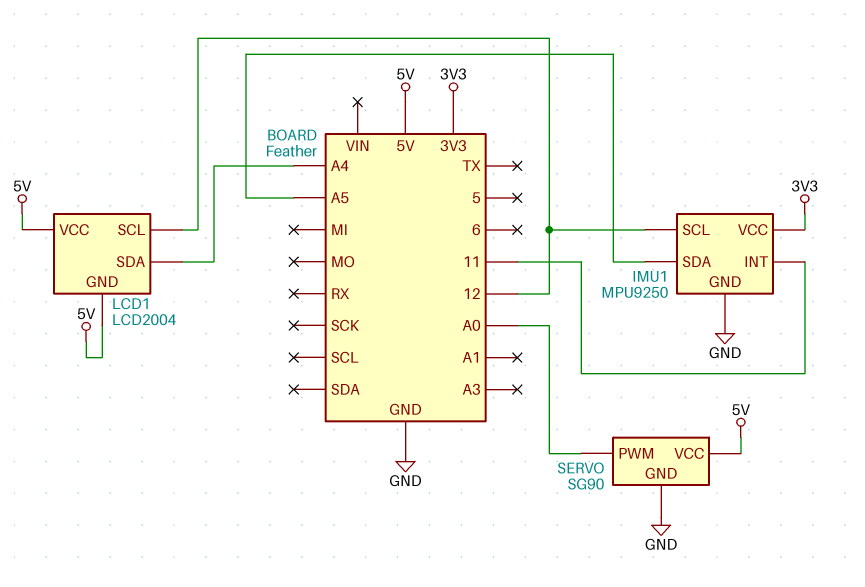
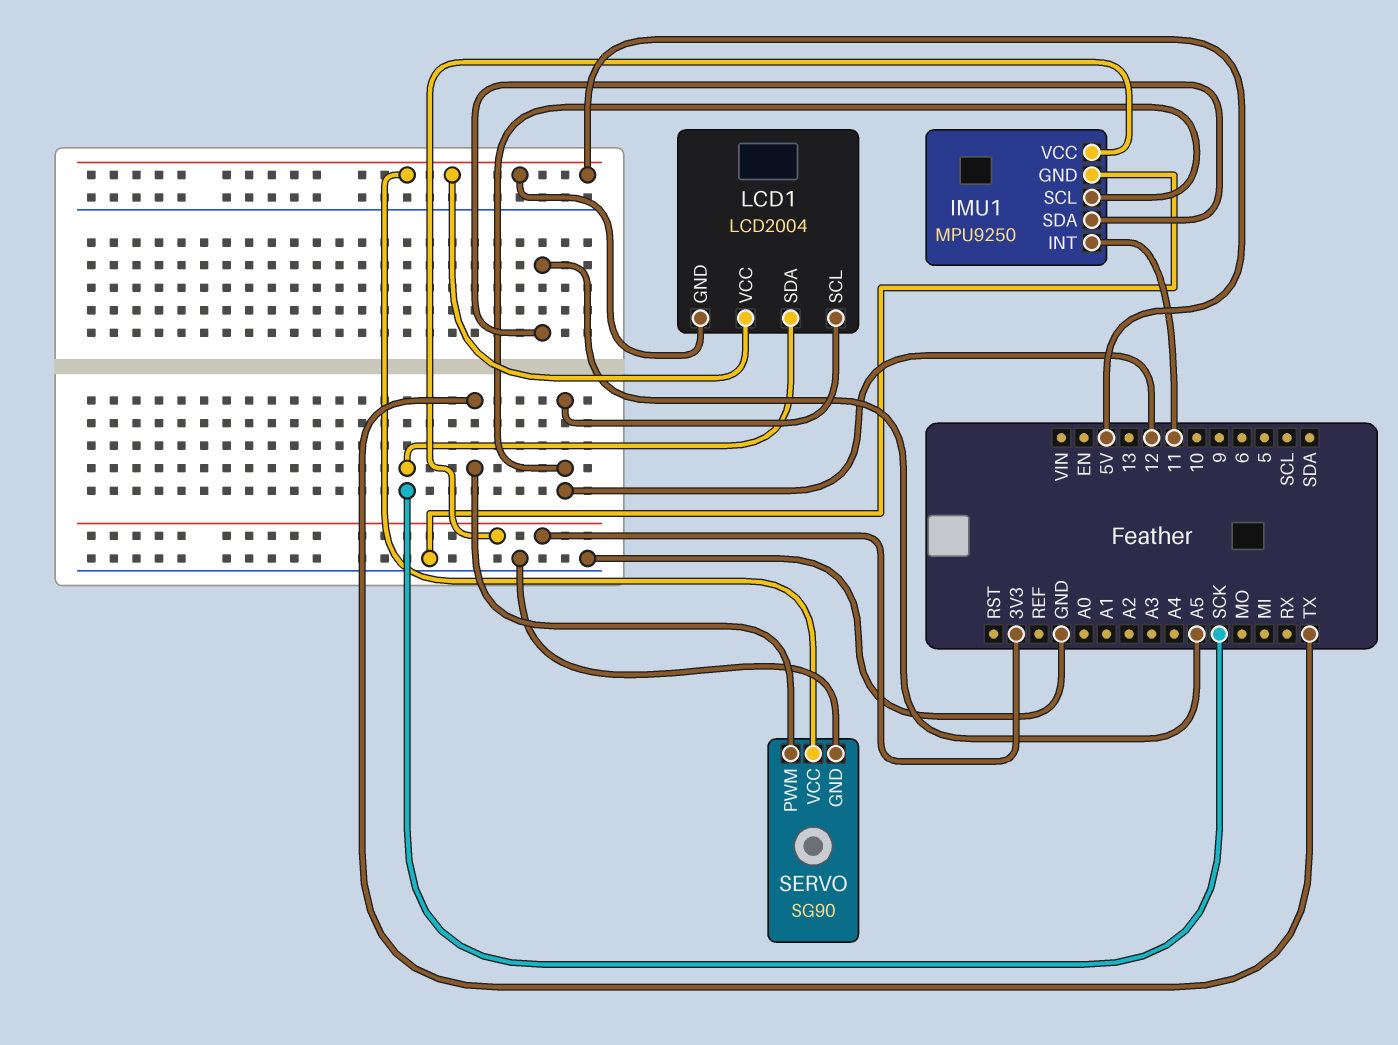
LCD1 pin SDA: A4 -> SCK
SERVO pin PWM: A0 -> TX

